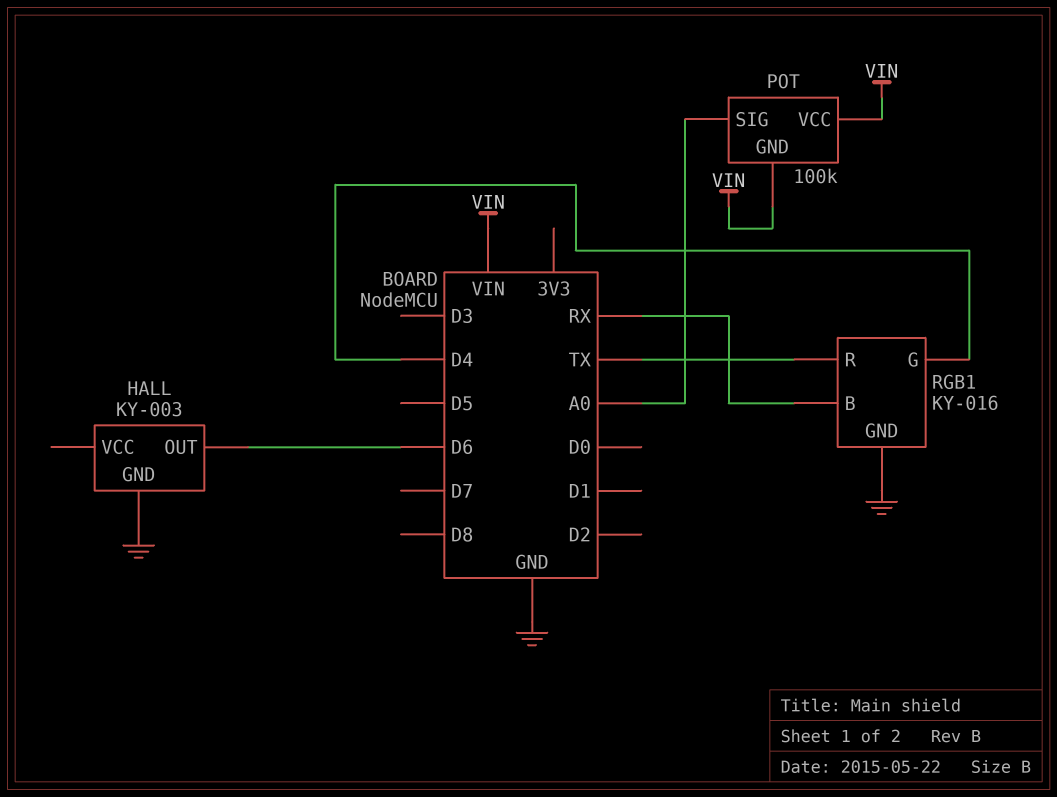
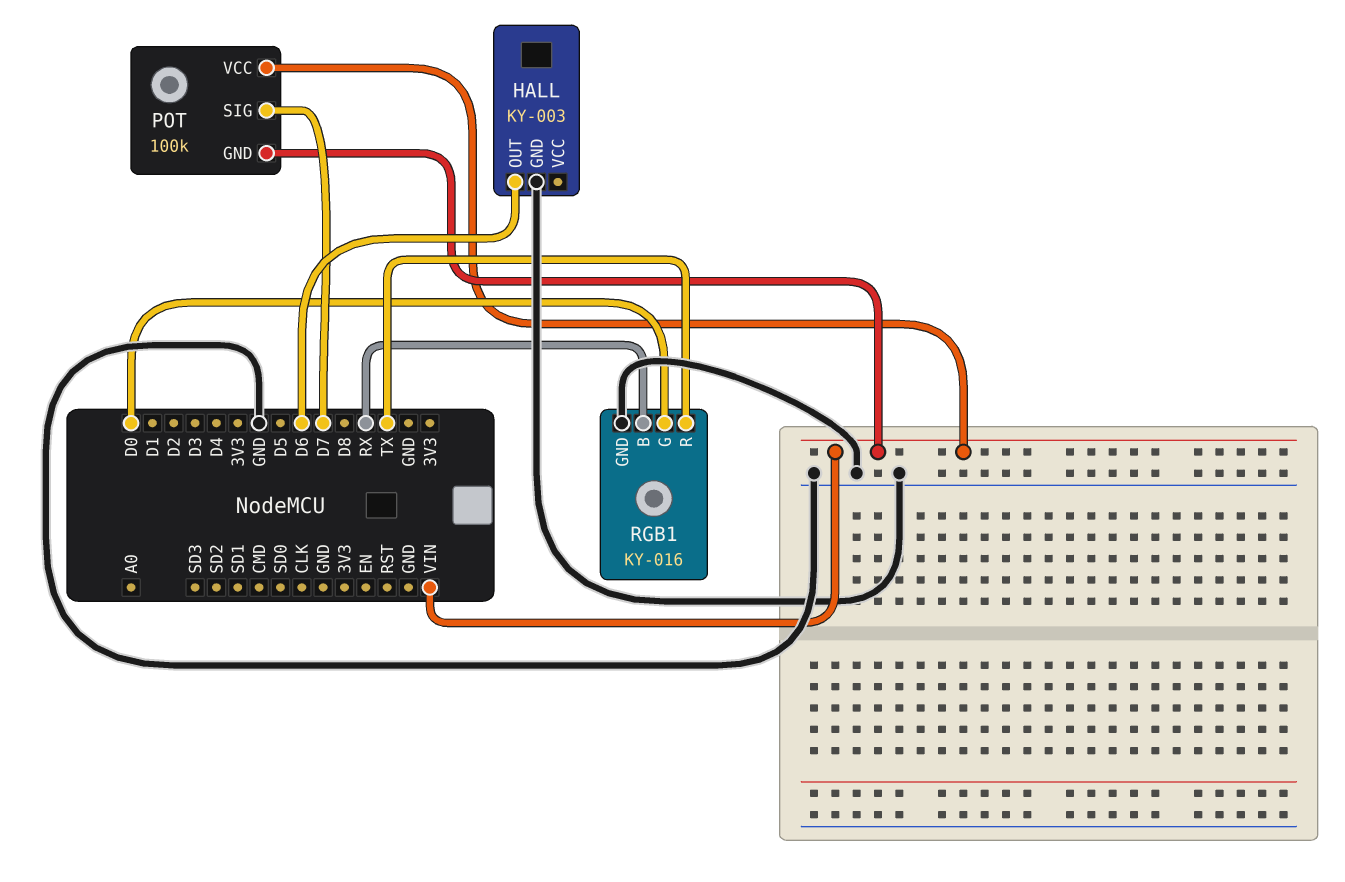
POT pin SIG: A0 -> D7
RGB1 pin G: D4 -> D0

